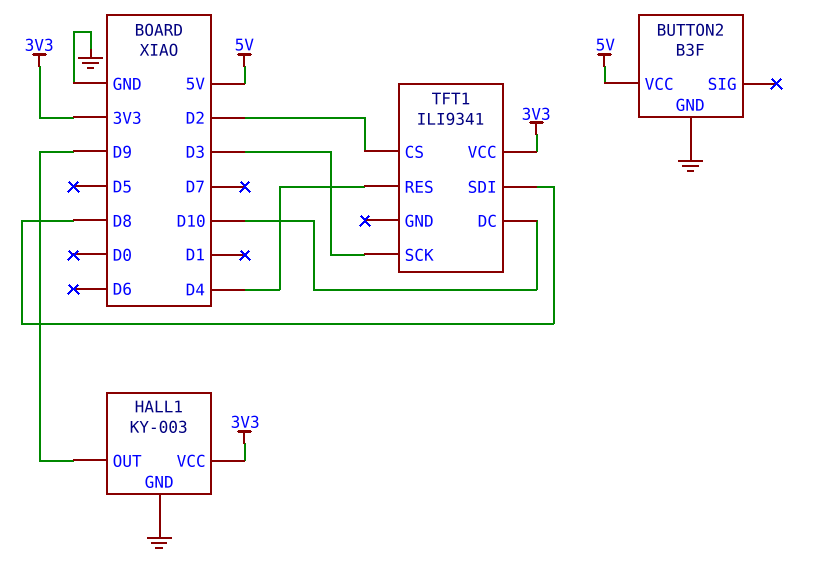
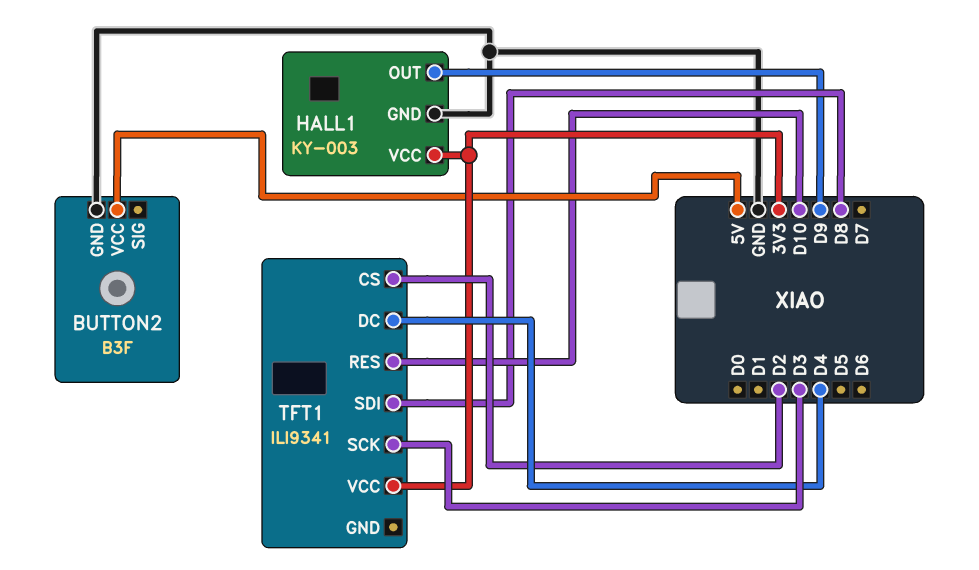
TFT1 pin DC: D10 -> D4
TFT1 pin RES: D4 -> D10

